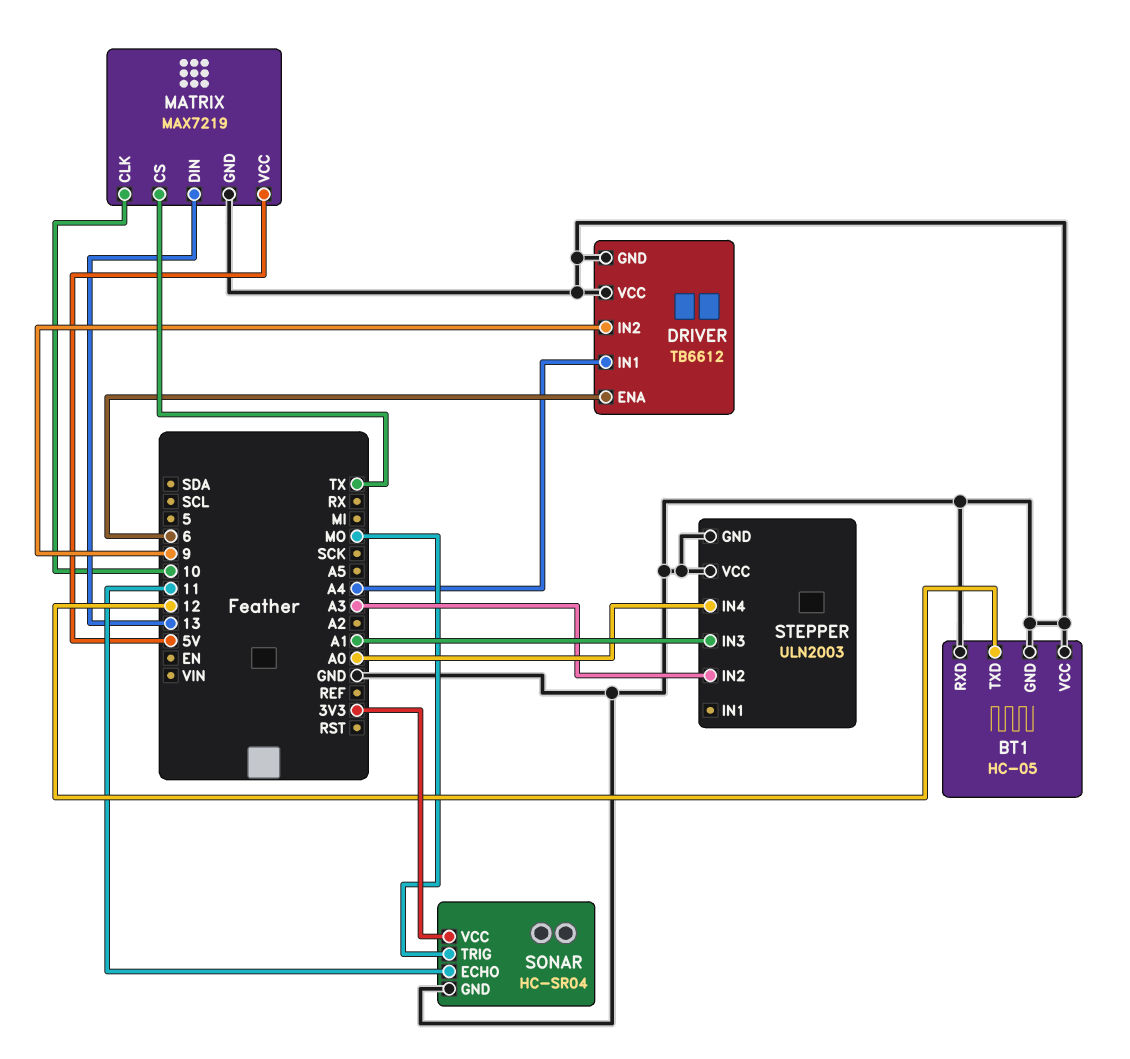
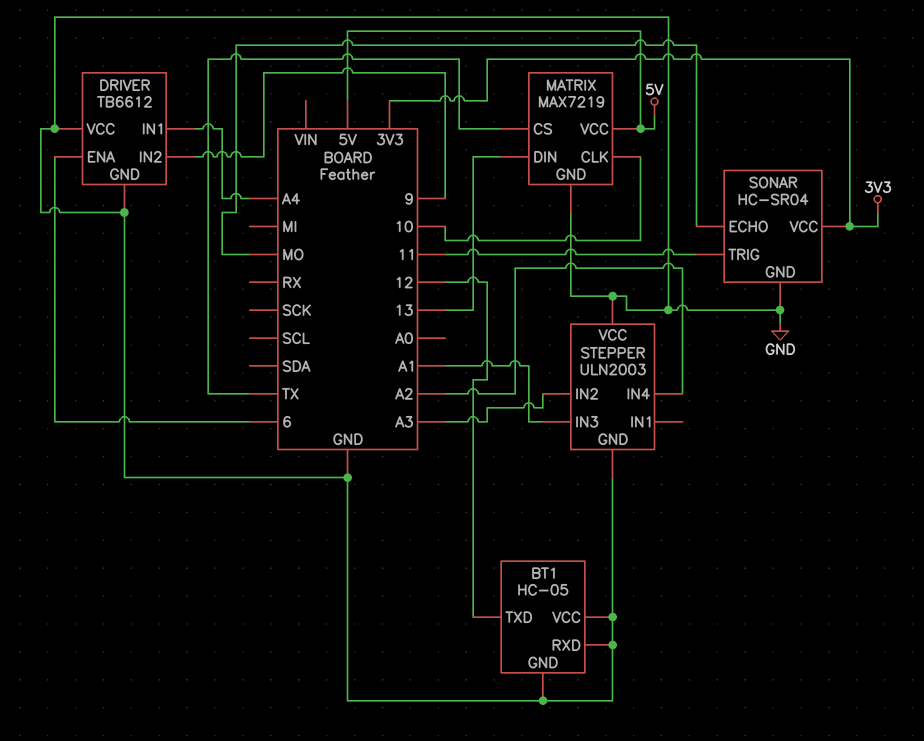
SONAR pin ECHO: 11 -> MO
SONAR pin TRIG: MO -> 11
STEPPER pin IN4: A0 -> A2

